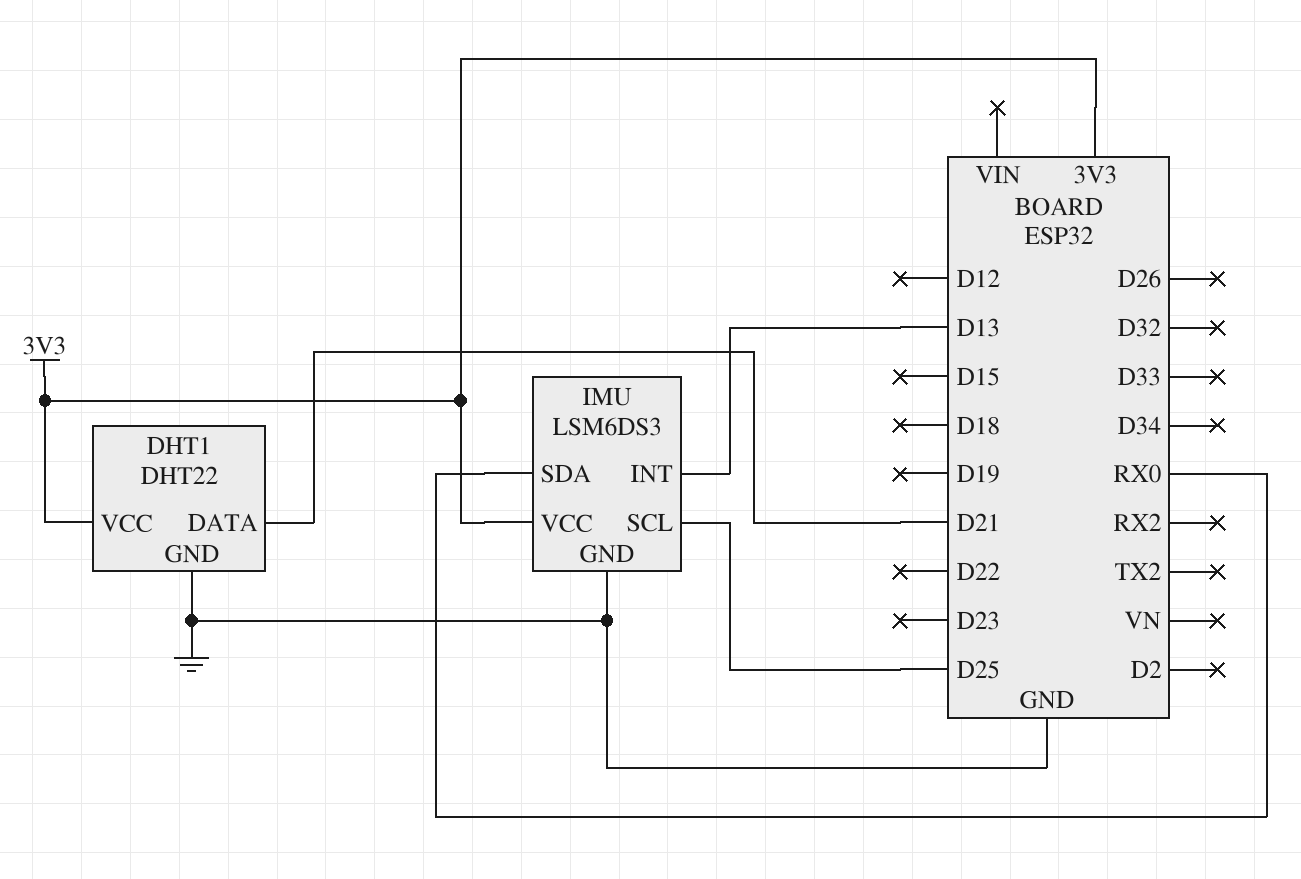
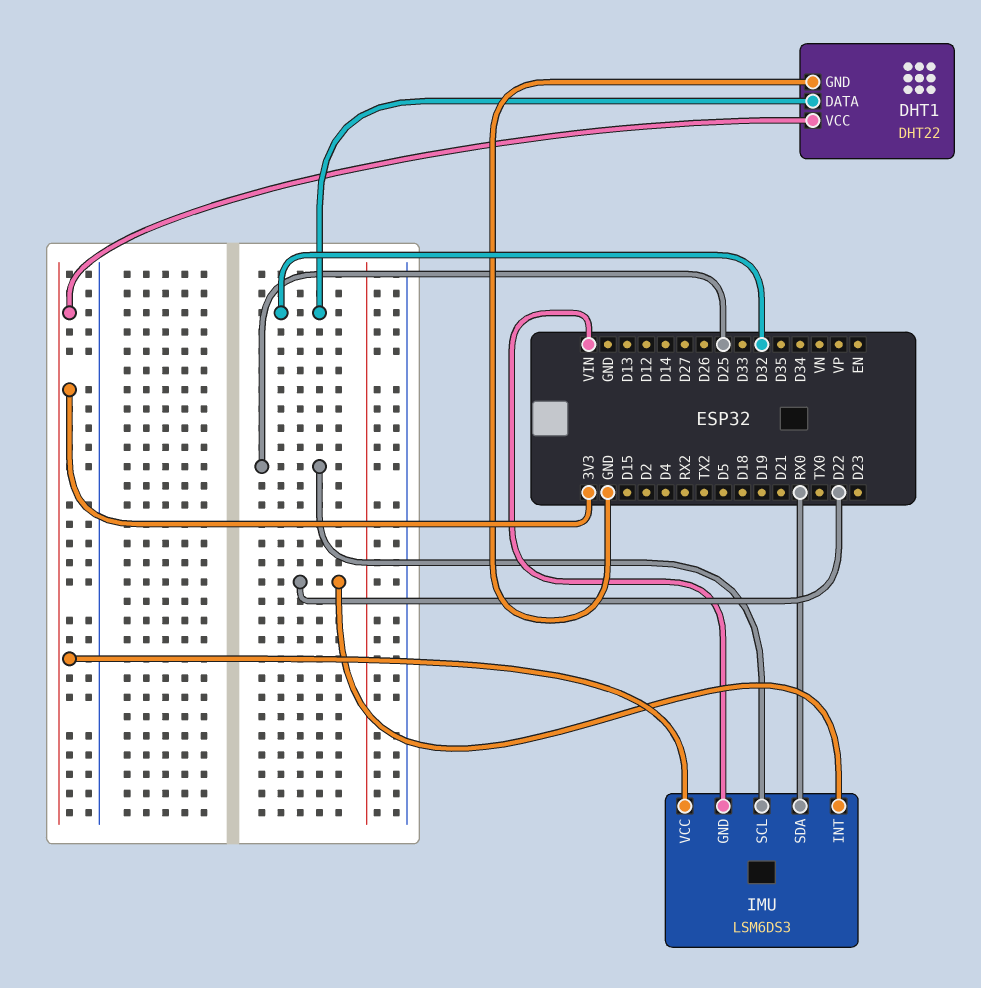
DHT1 pin DATA: D21 -> D32
IMU pin GND: GND -> VIN
IMU pin INT: D13 -> D22

